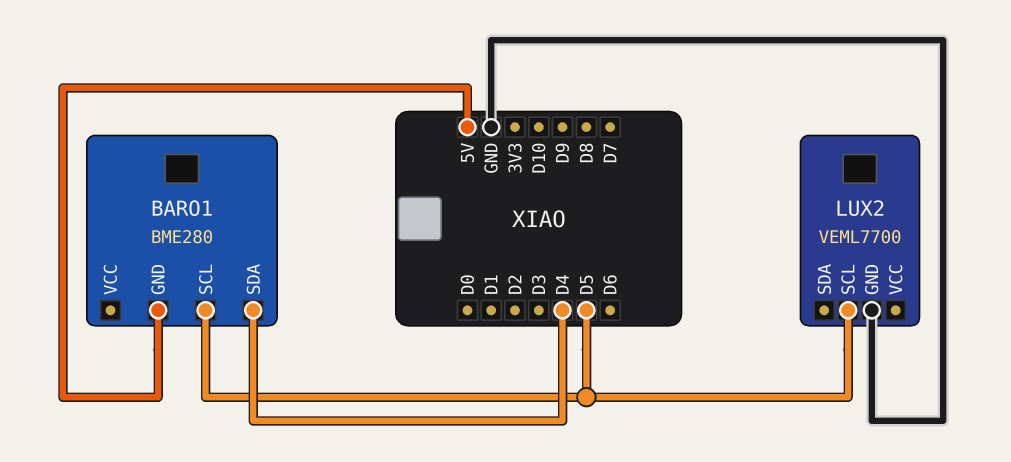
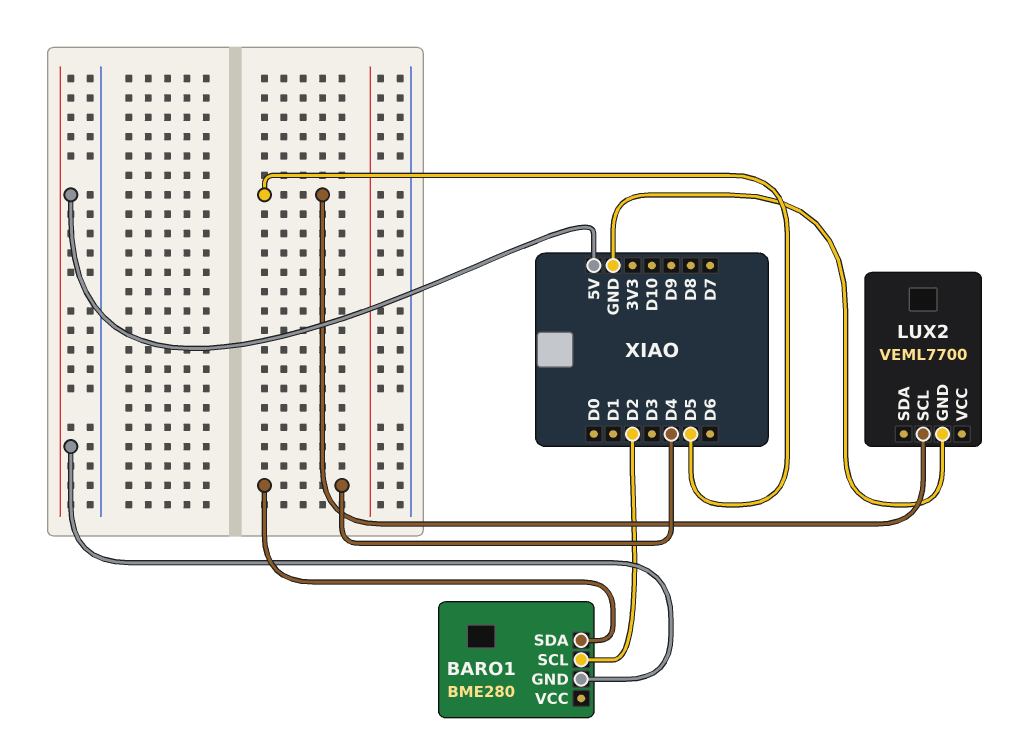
BARO1 pin SCL: D5 -> D2

